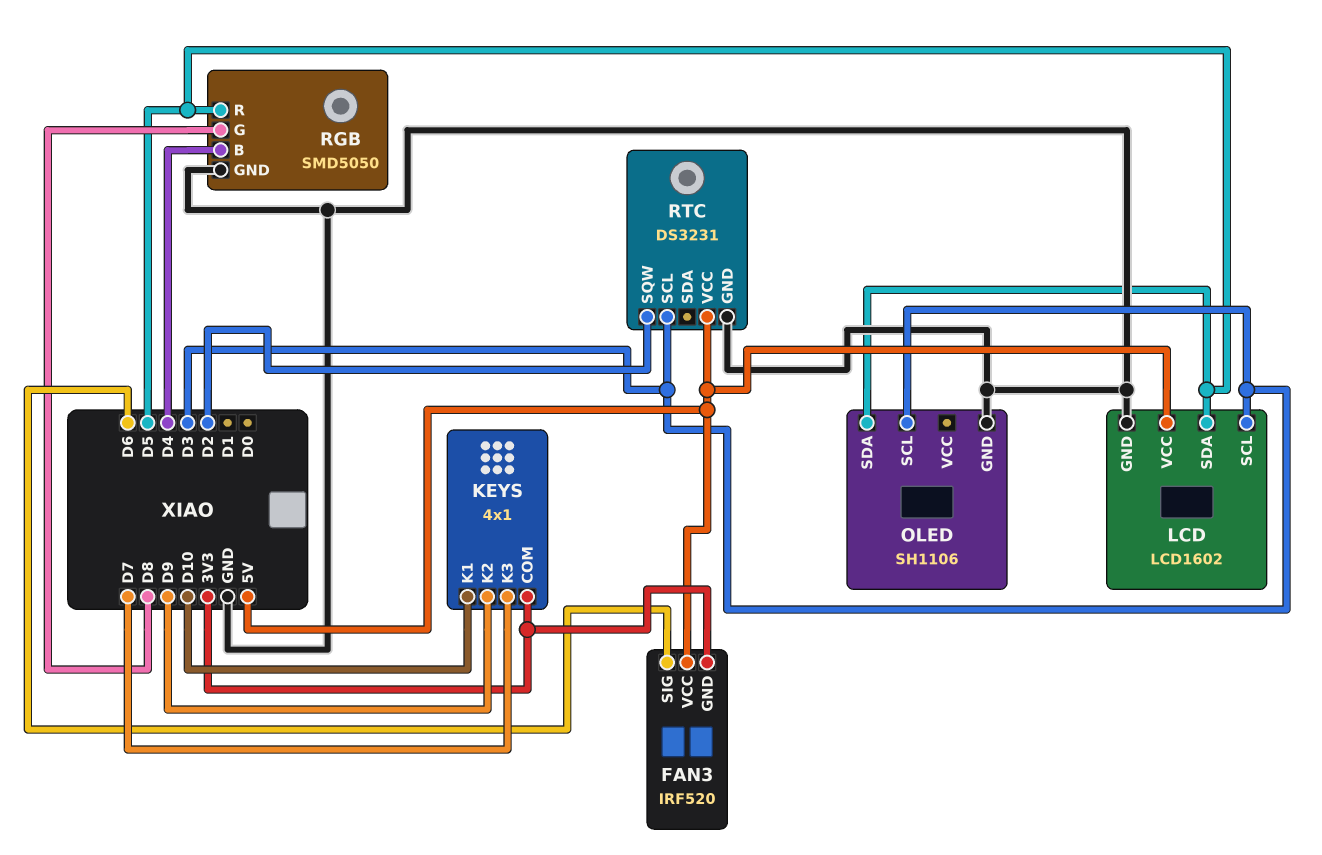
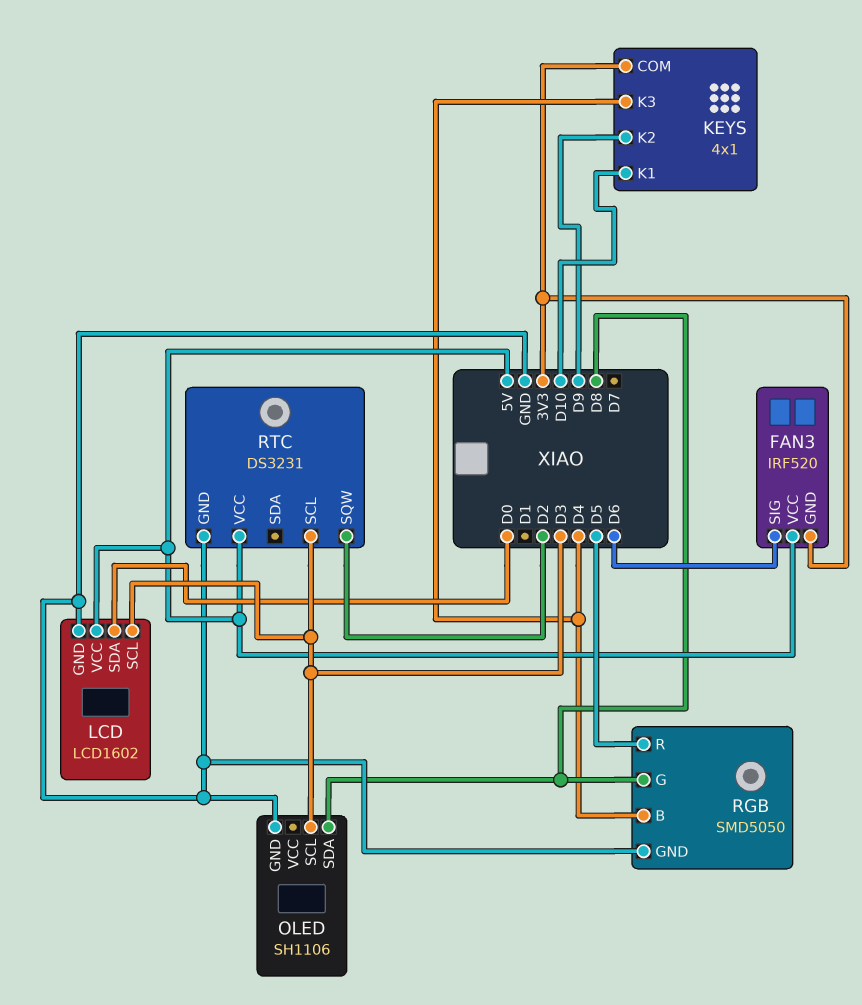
KEYS pin K3: D7 -> D4
LCD pin SDA: D5 -> D0
OLED pin SDA: D5 -> D8

